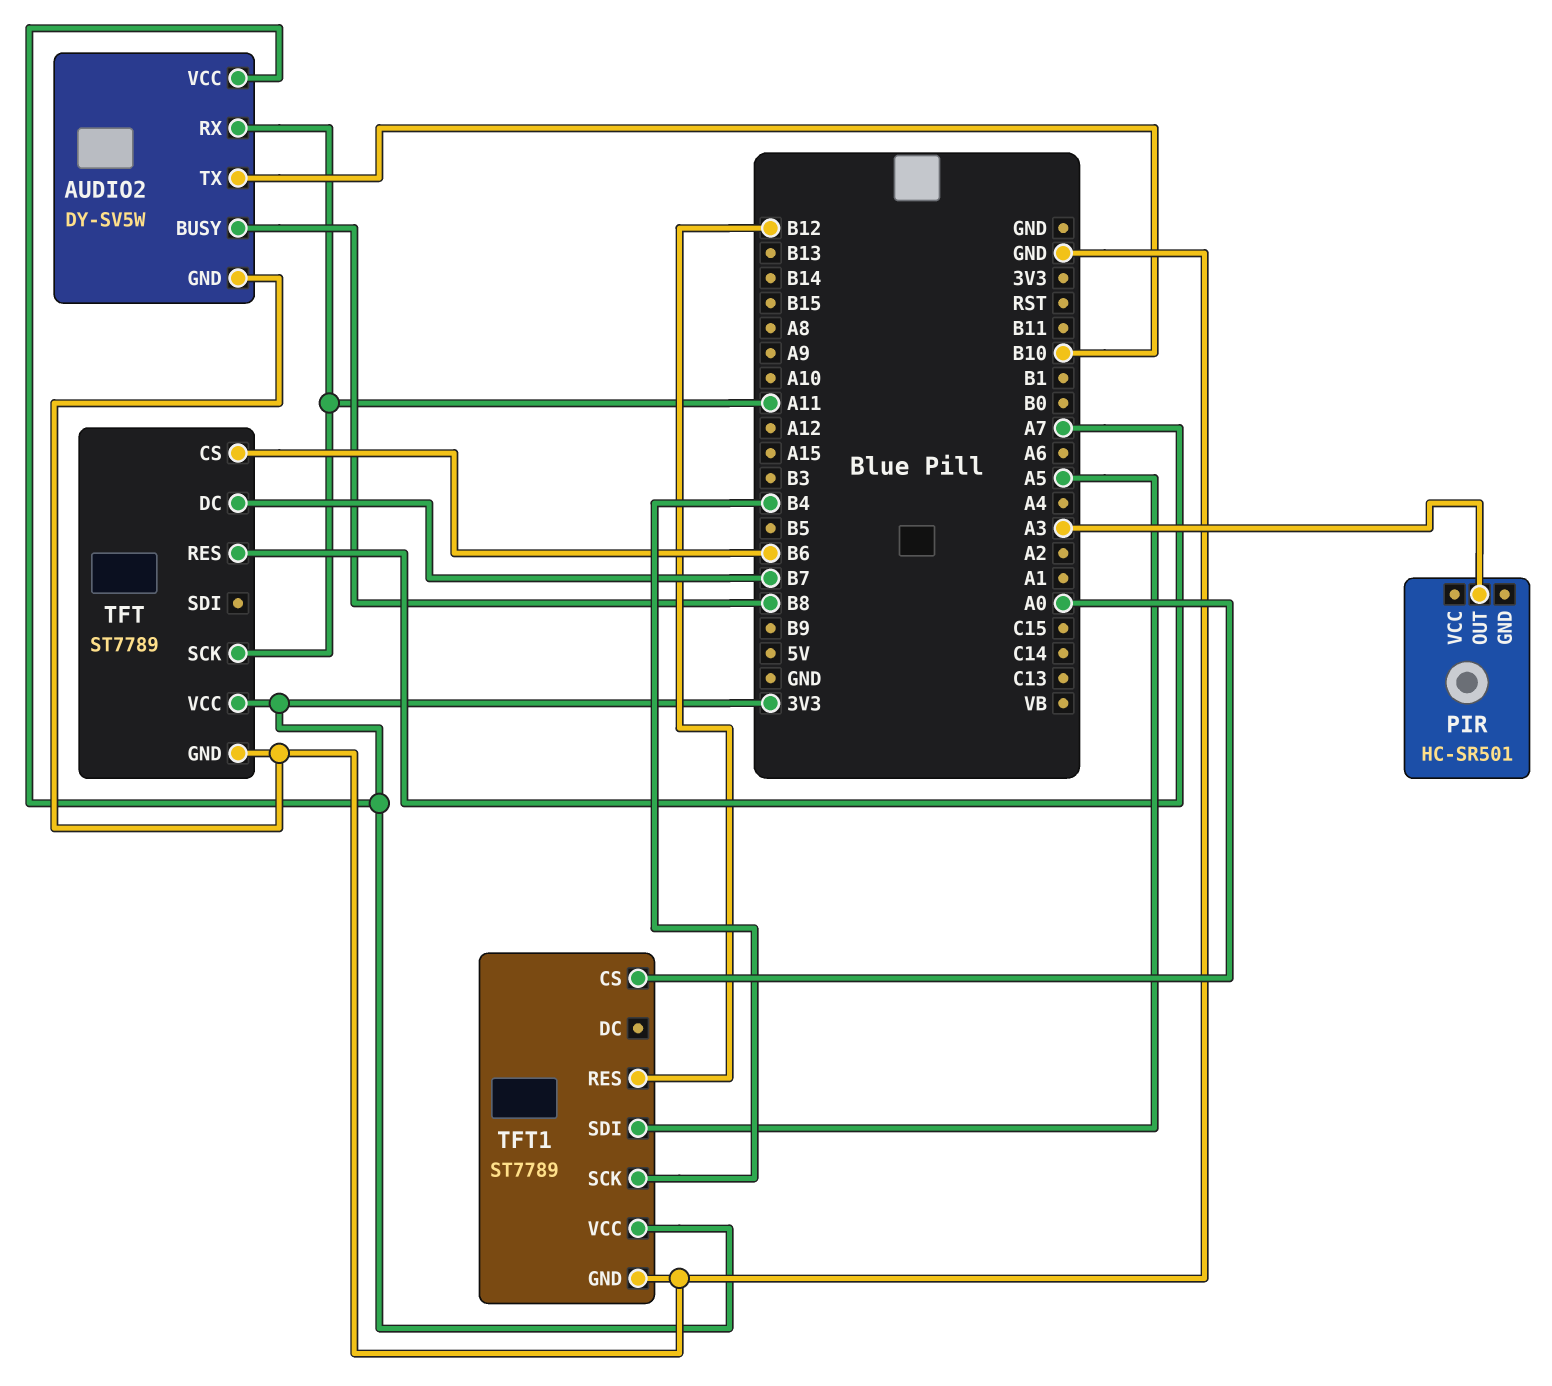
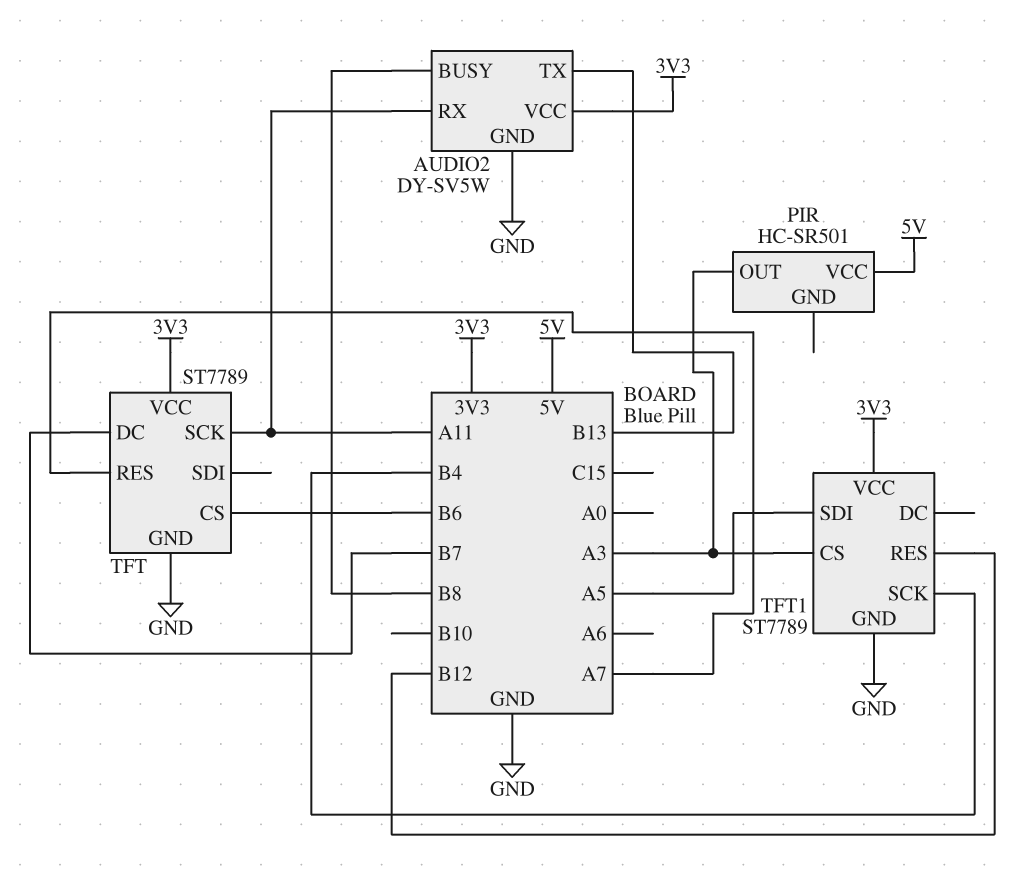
AUDIO2 pin TX: B10 -> B13
PIR pin VCC: none -> 5V
TFT1 pin CS: A0 -> A3

